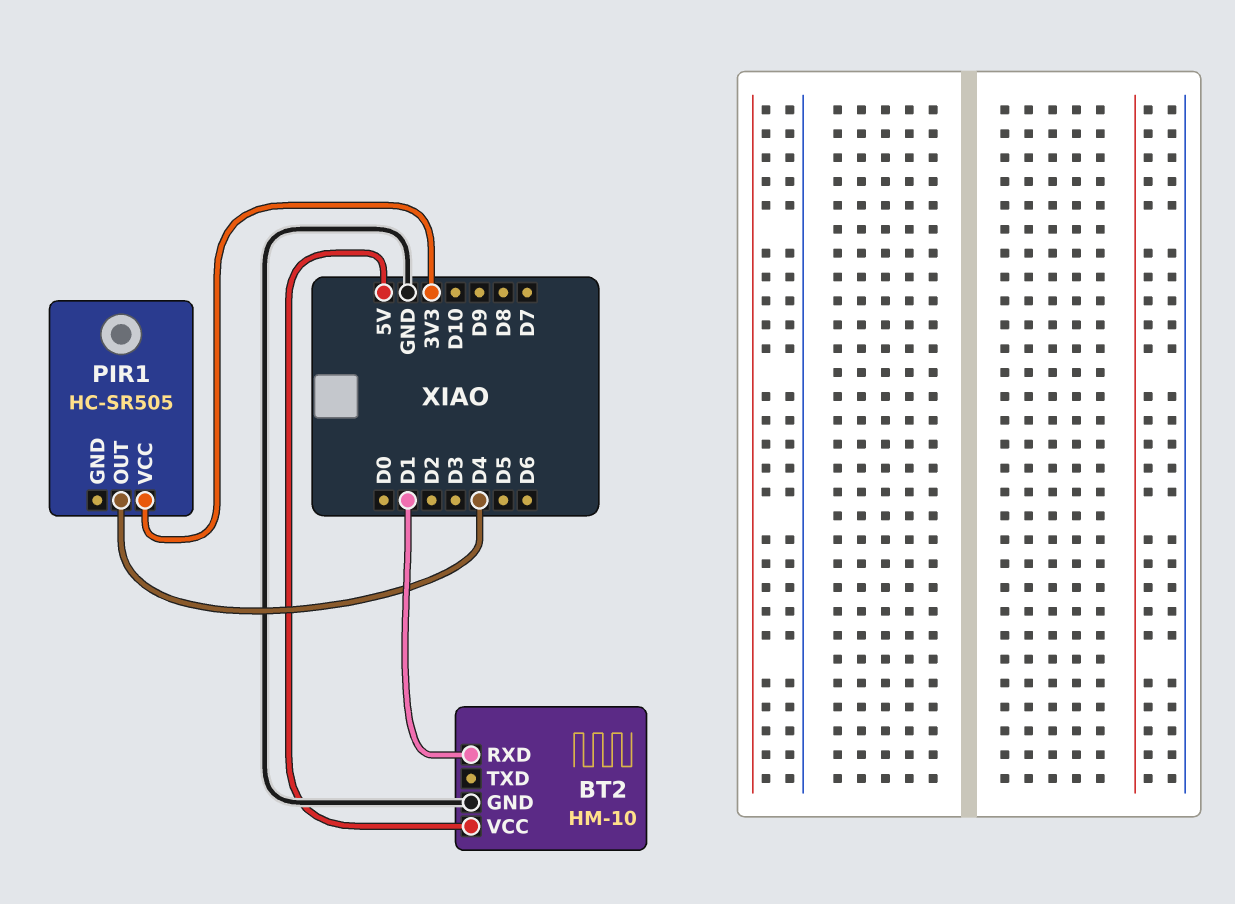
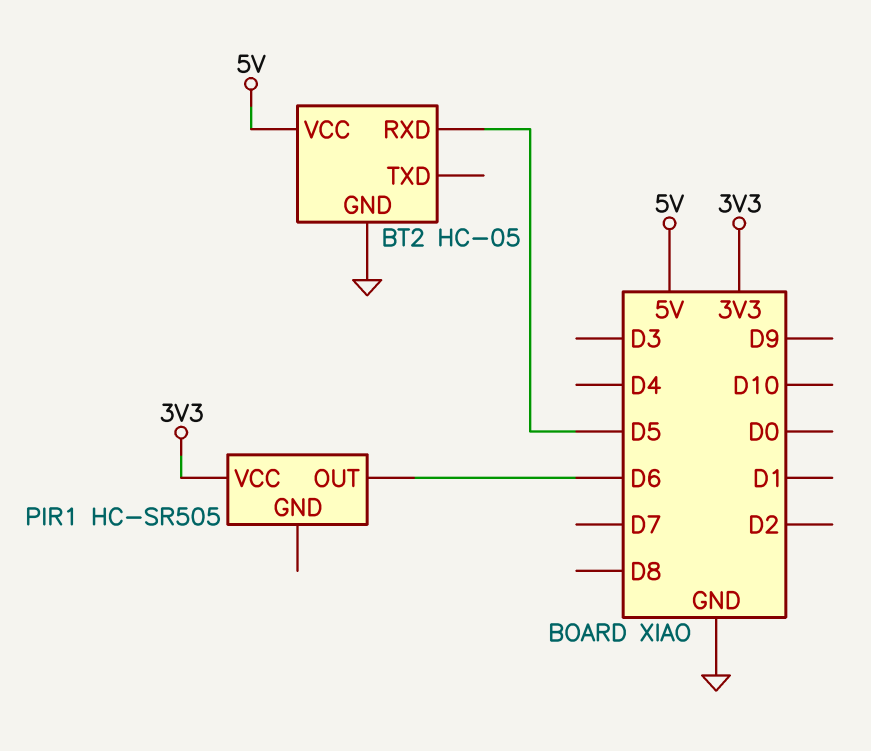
BT2: HM-10 -> HC-05
BT2 pin RXD: D1 -> D5
PIR1 pin OUT: D4 -> D6

